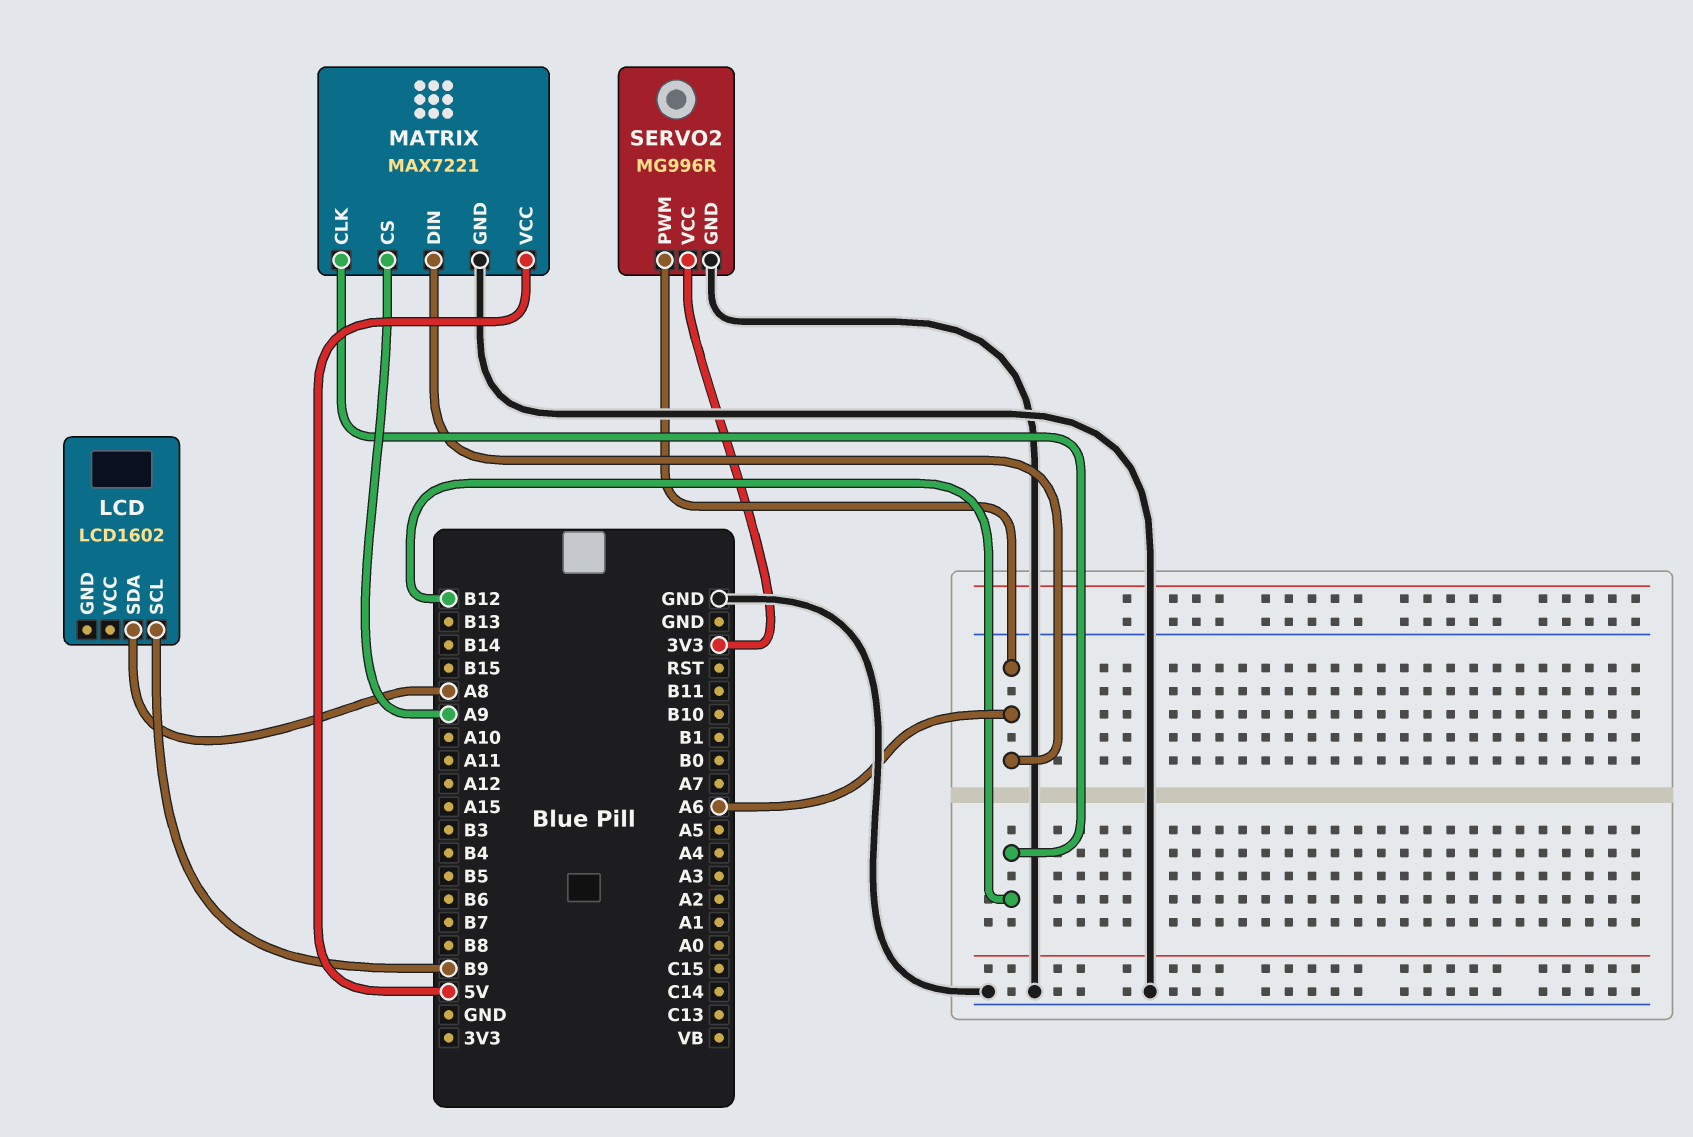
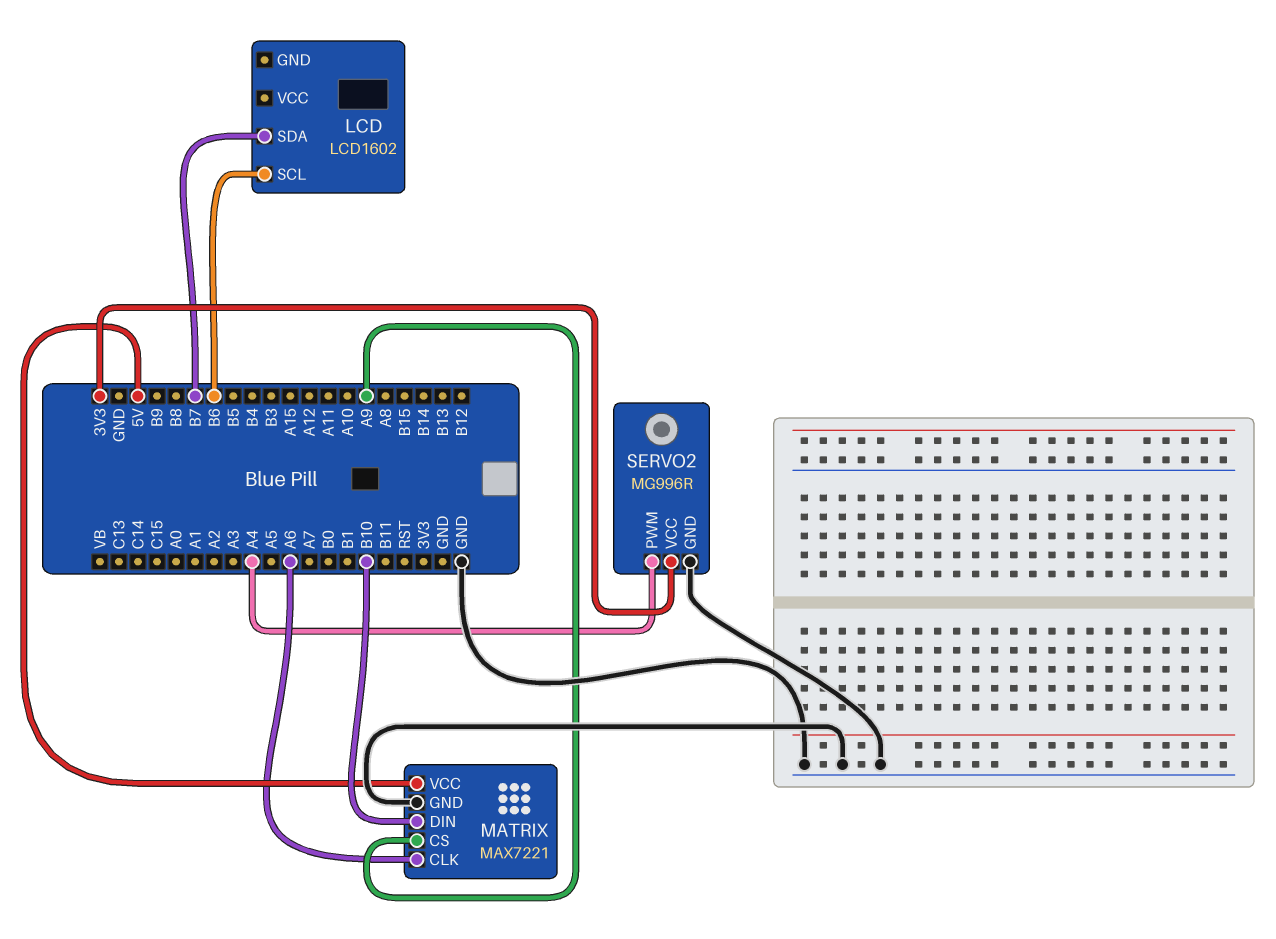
LCD pin SCL: B9 -> B6
LCD pin SDA: A8 -> B7
MATRIX pin CLK: B12 -> A6
MATRIX pin DIN: A6 -> B10
SERVO2 pin PWM: A6 -> A4

